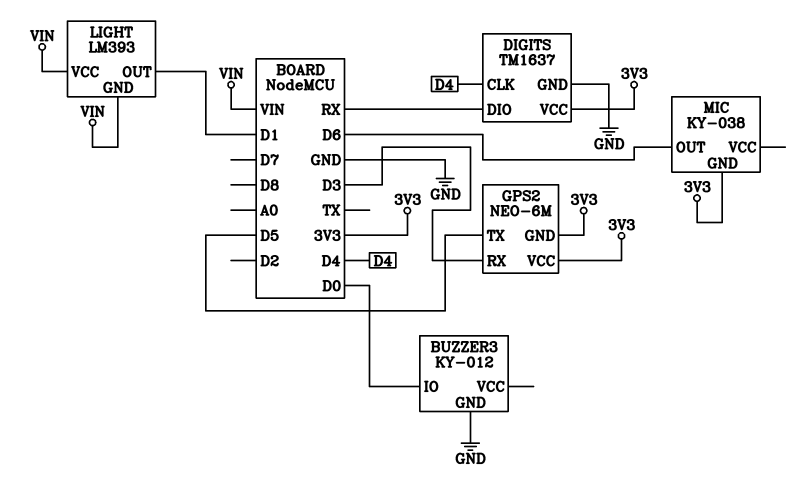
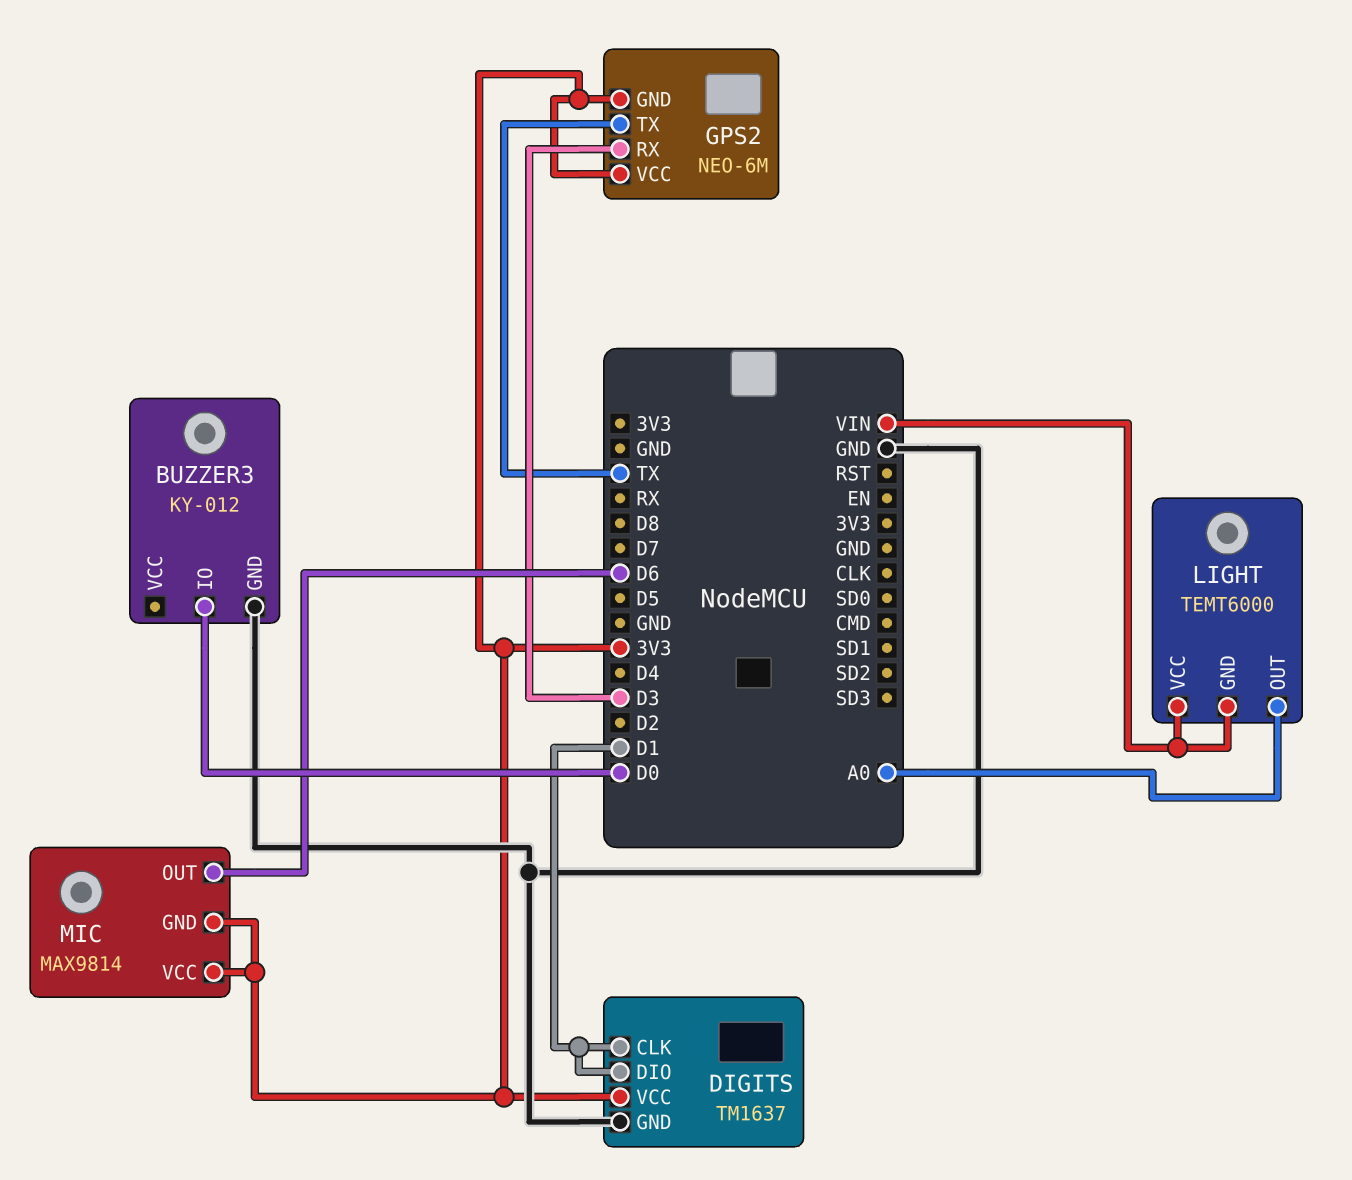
DIGITS pin CLK: D4 -> D1
DIGITS pin DIO: RX -> D1
GPS2 pin TX: D5 -> TX
LIGHT: LM393 -> TEMT6000
LIGHT pin OUT: D1 -> A0
MIC: KY-038 -> MAX9814
MIC pin VCC: none -> 3V3

